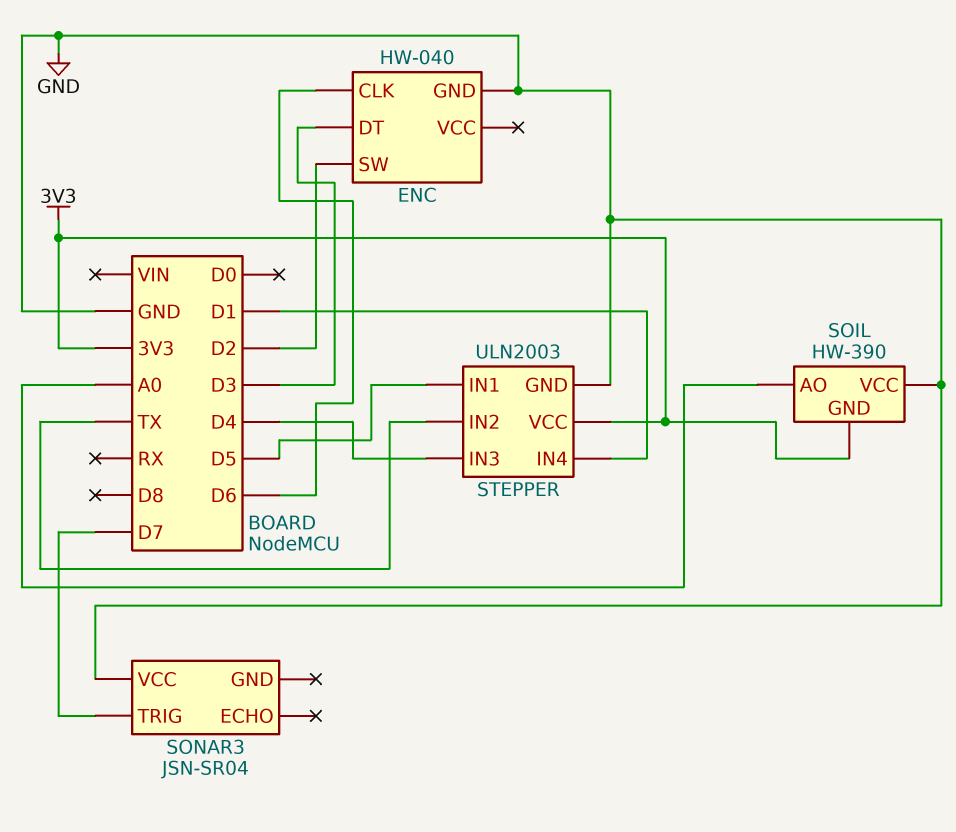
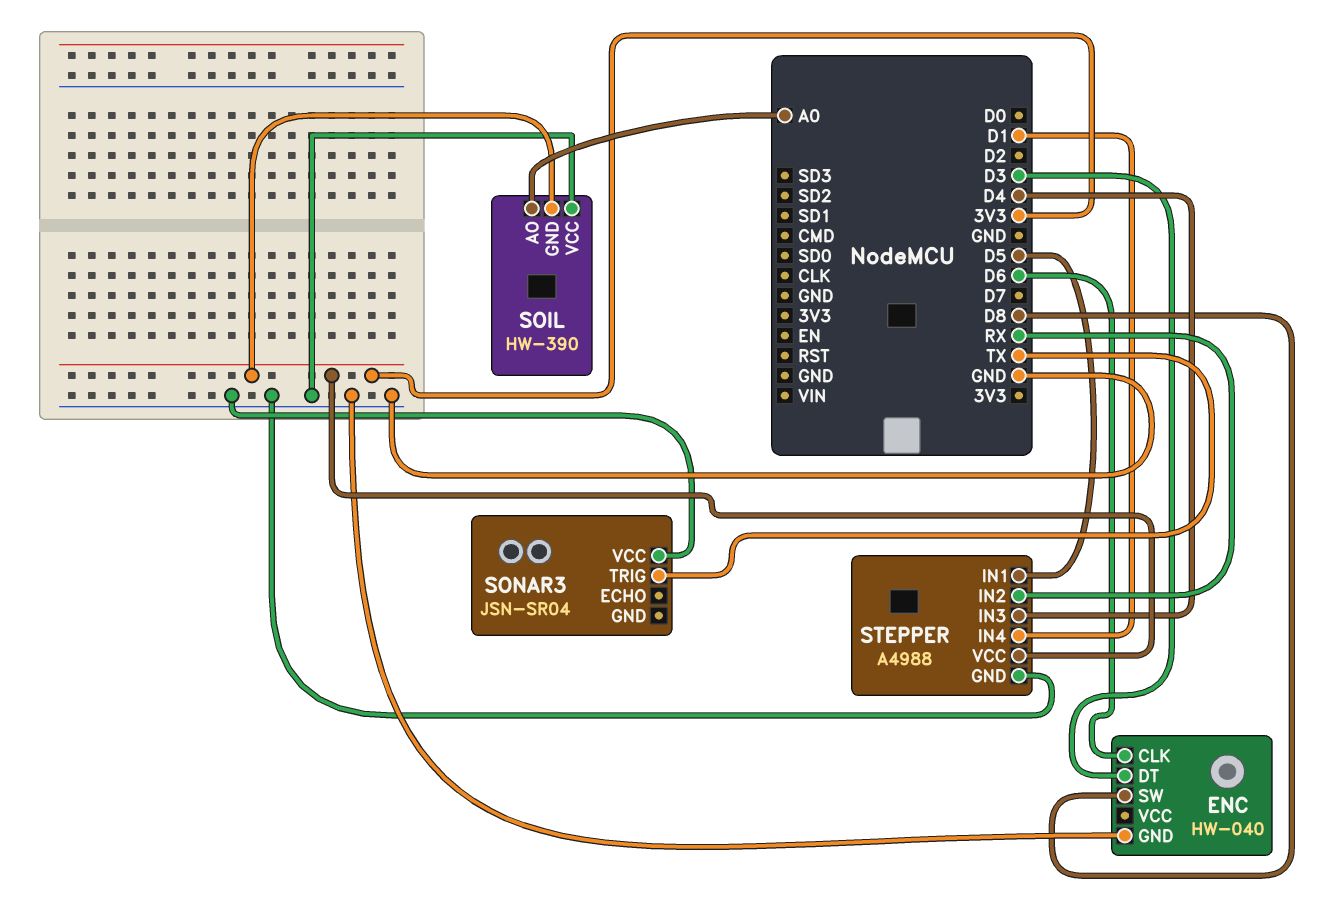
ENC pin SW: D2 -> D8
SONAR3 pin TRIG: D7 -> TX
STEPPER: ULN2003 -> A4988
STEPPER pin IN2: TX -> RX

